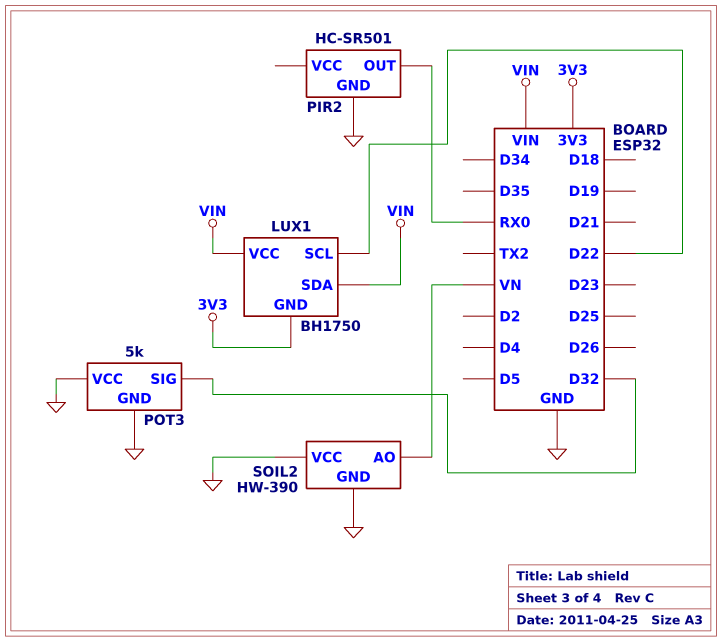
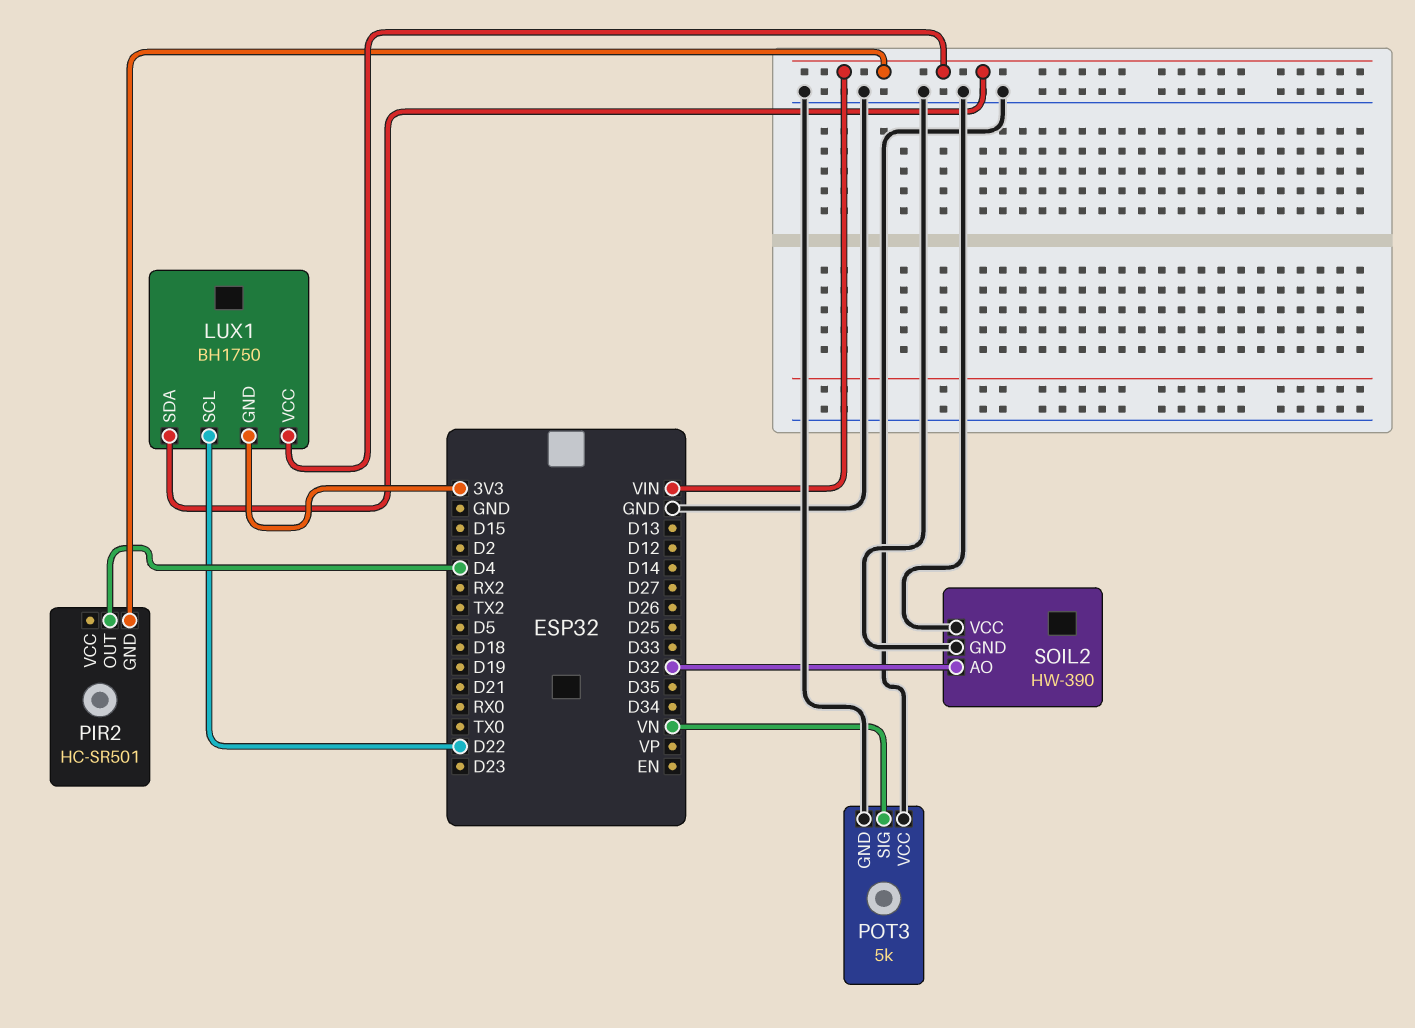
PIR2 pin GND: GND -> VIN
PIR2 pin OUT: RX0 -> D4
POT3 pin SIG: D32 -> VN
SOIL2 pin AO: VN -> D32

